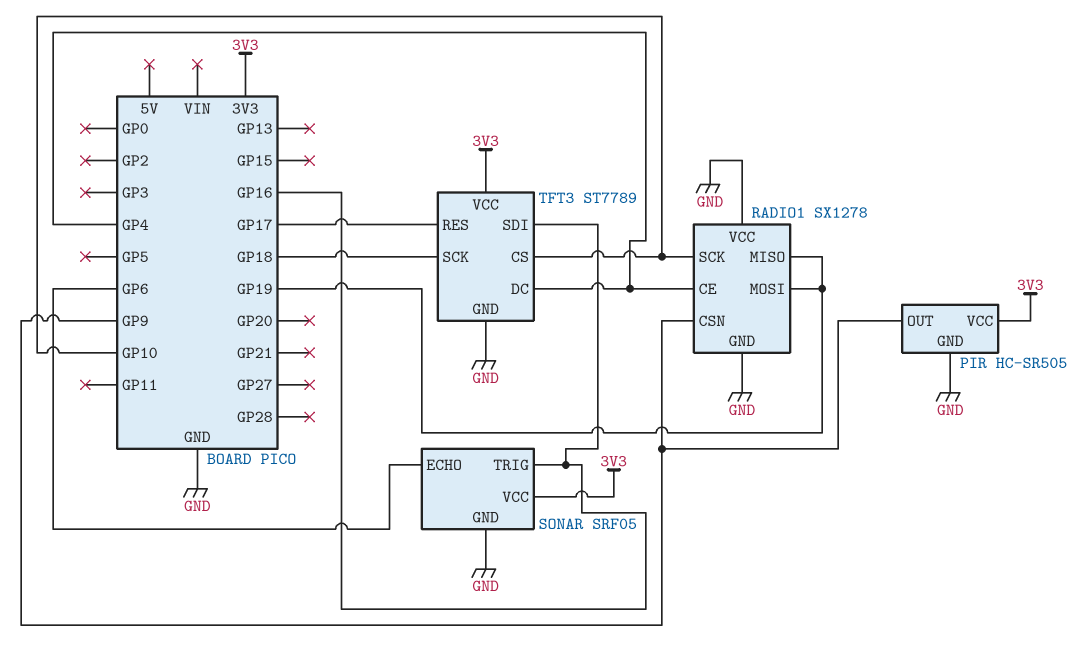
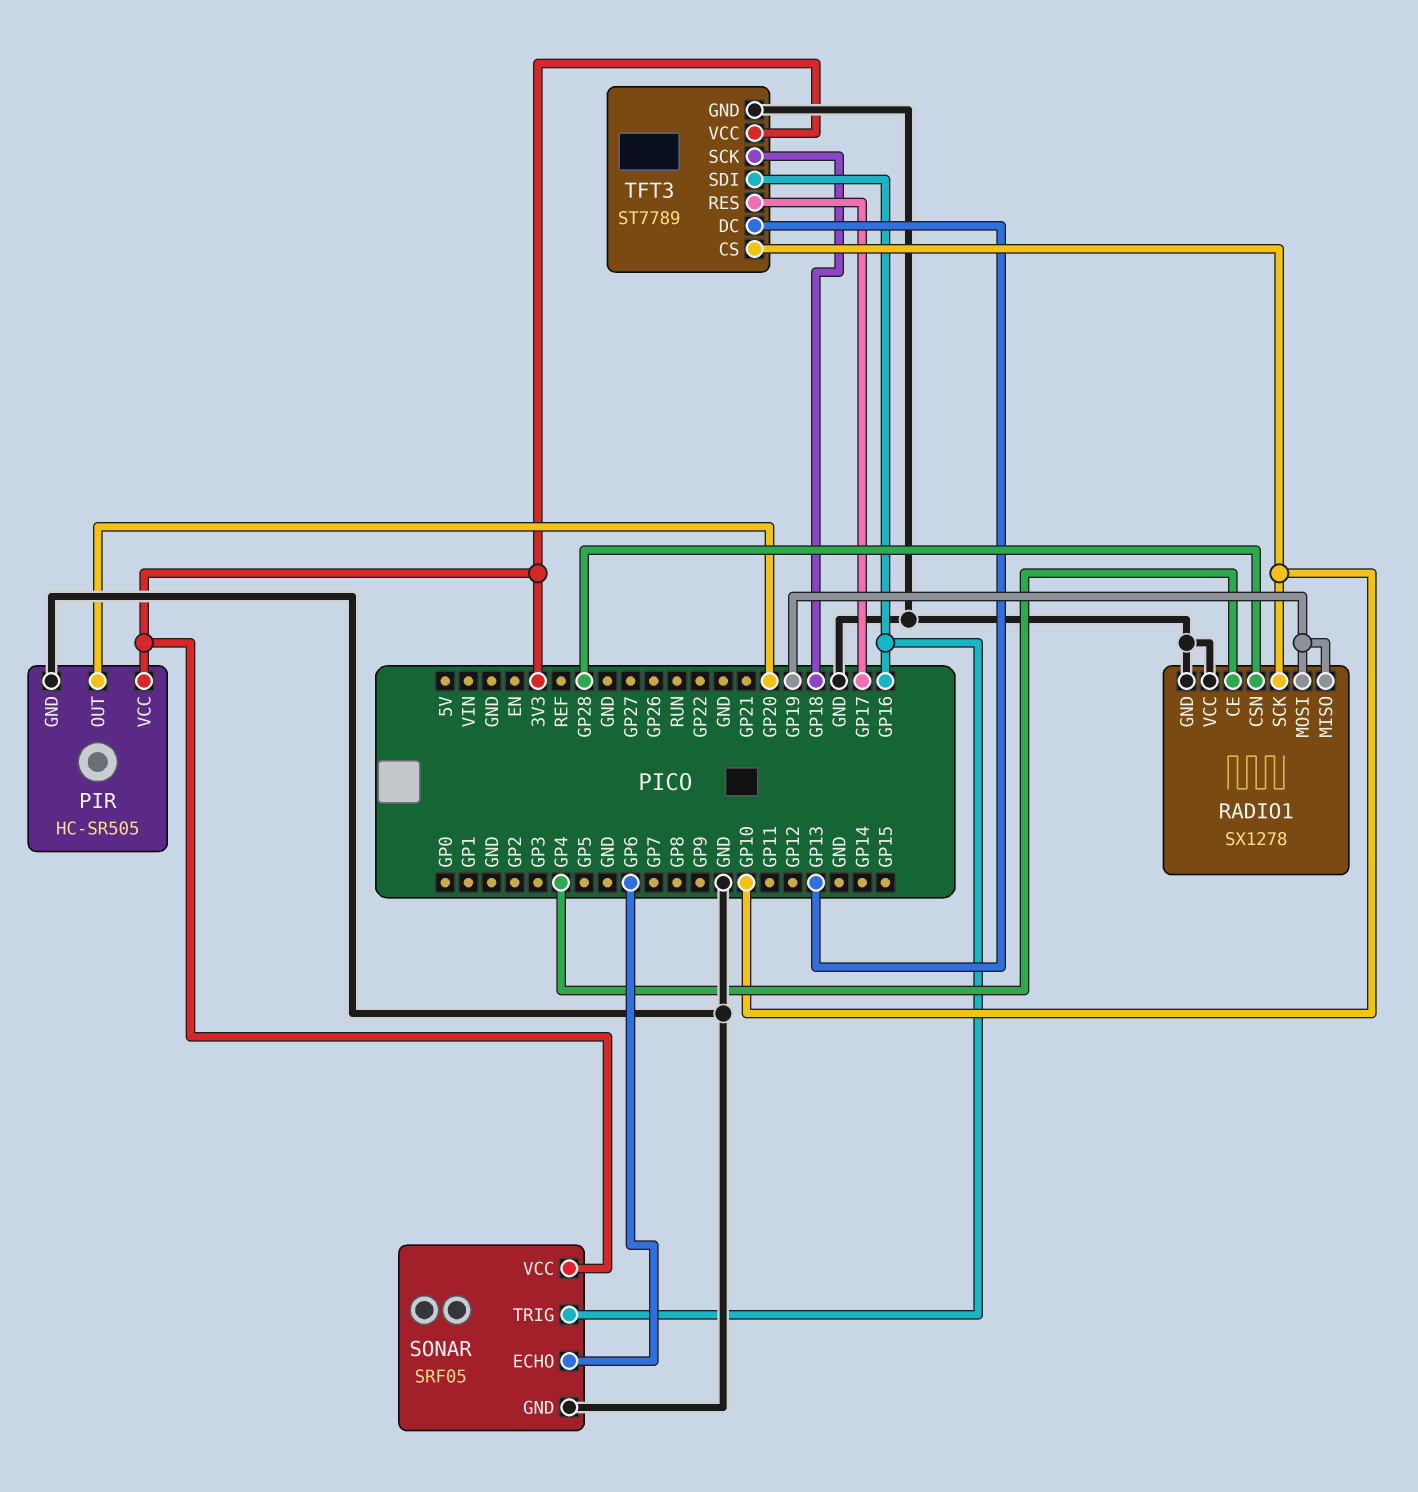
PIR pin OUT: GP9 -> GP20
RADIO1 pin CSN: GP9 -> GP28
TFT3 pin DC: GP4 -> GP13

